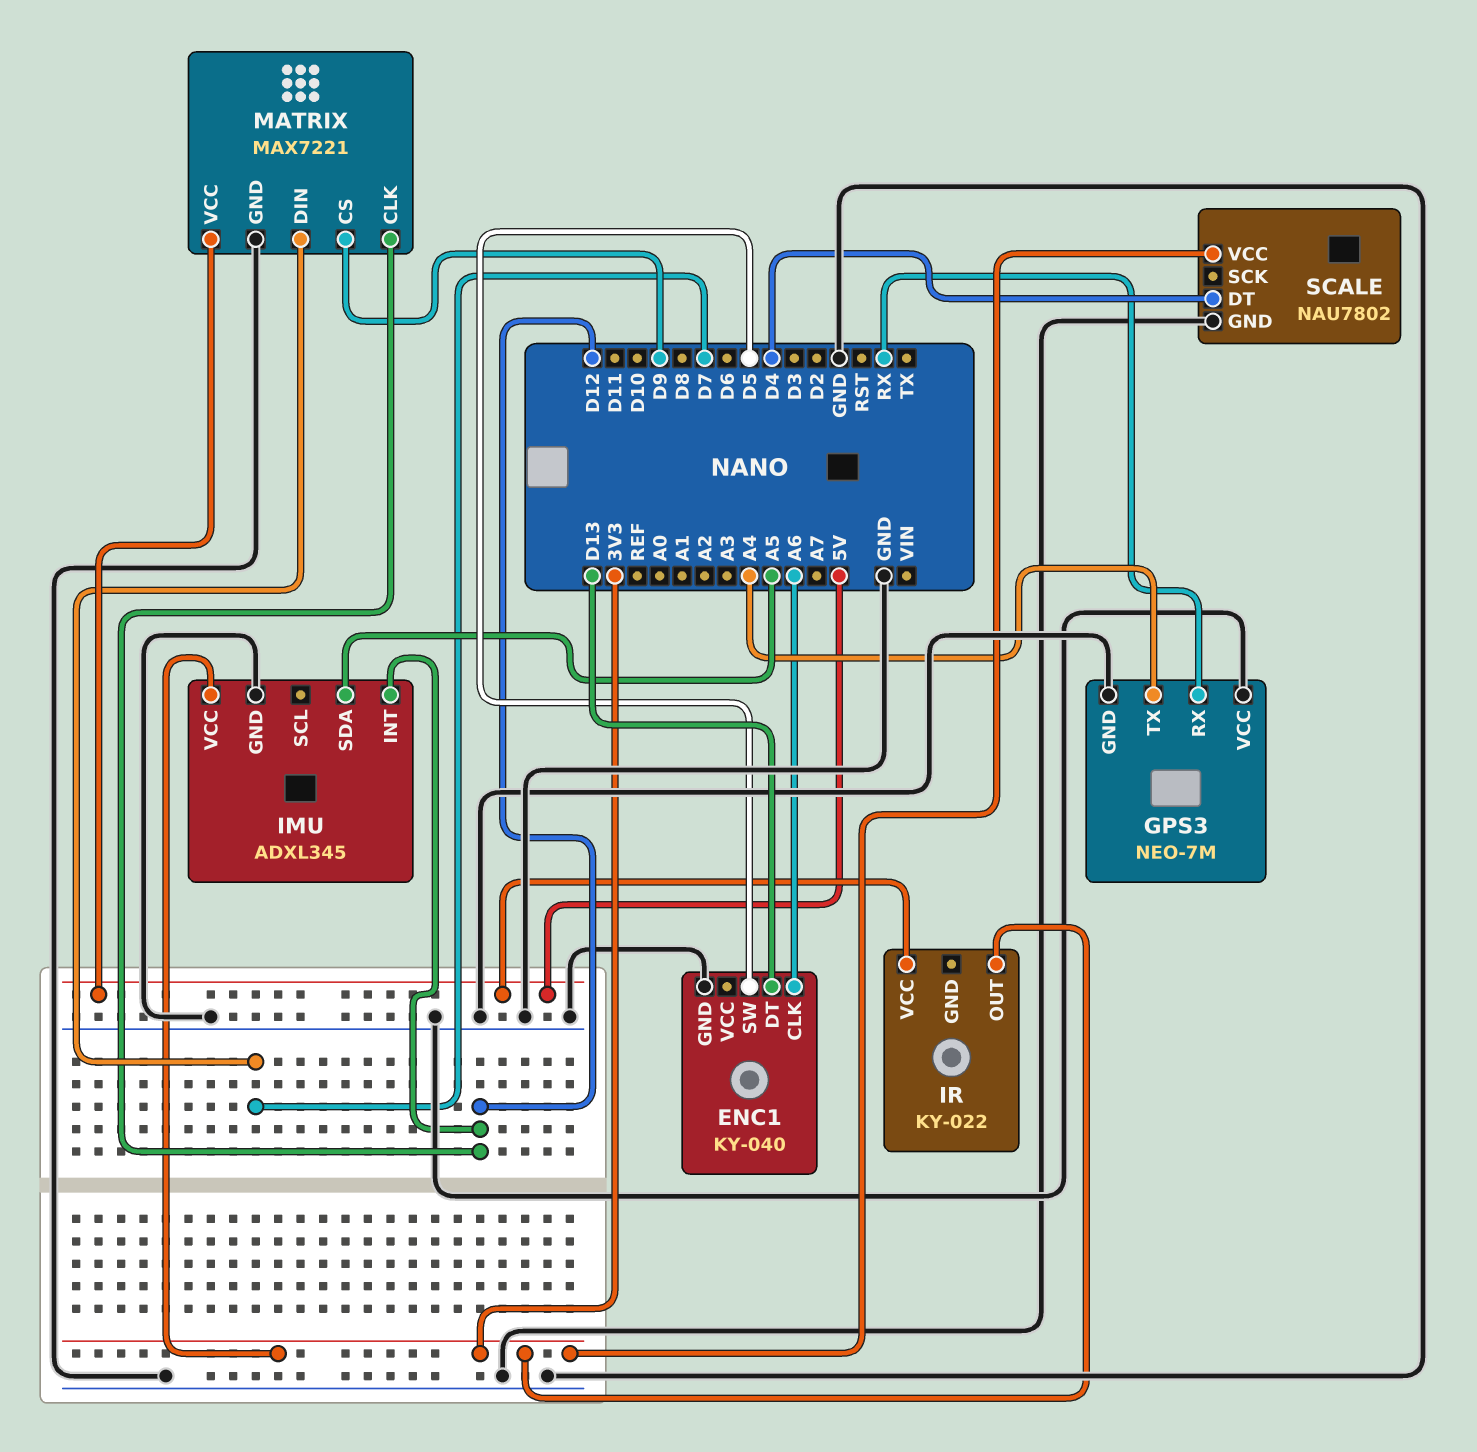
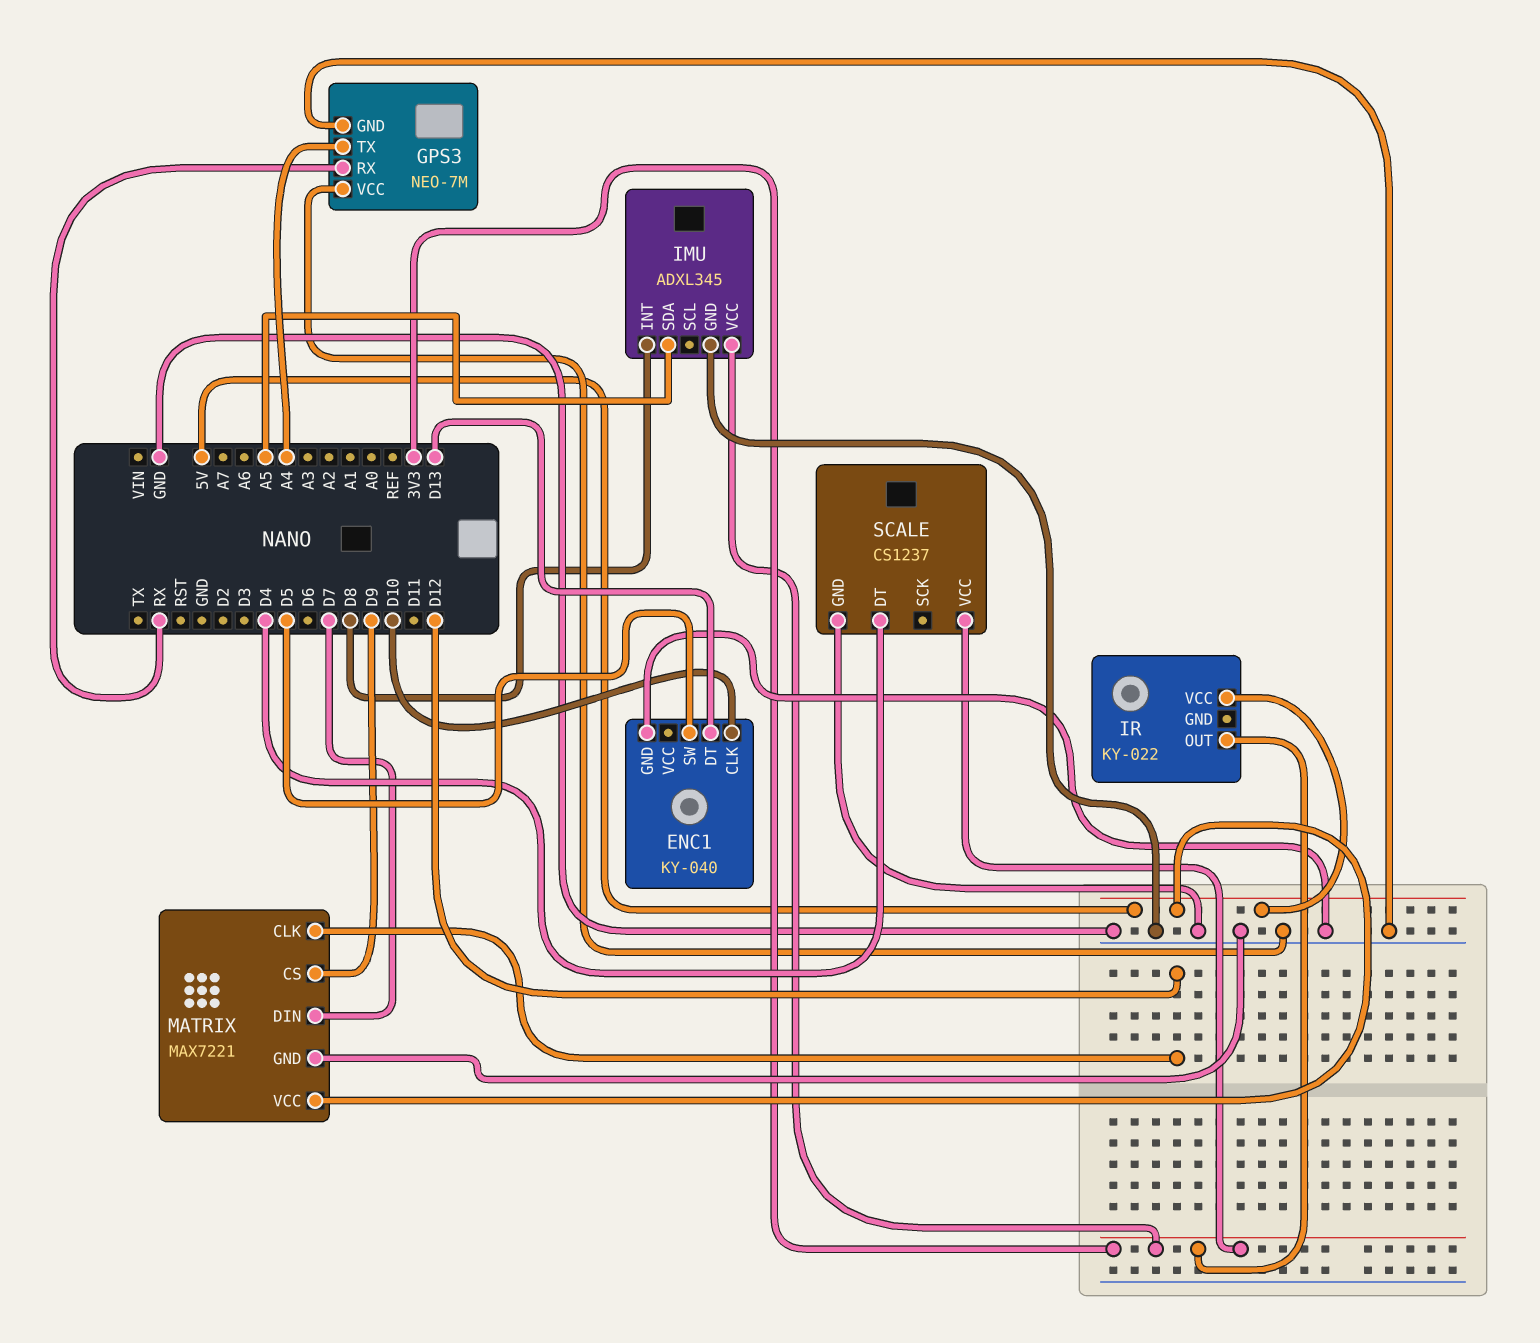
ENC1 pin CLK: A6 -> D10
IMU pin INT: D12 -> D8
SCALE: NAU7802 -> CS1237

